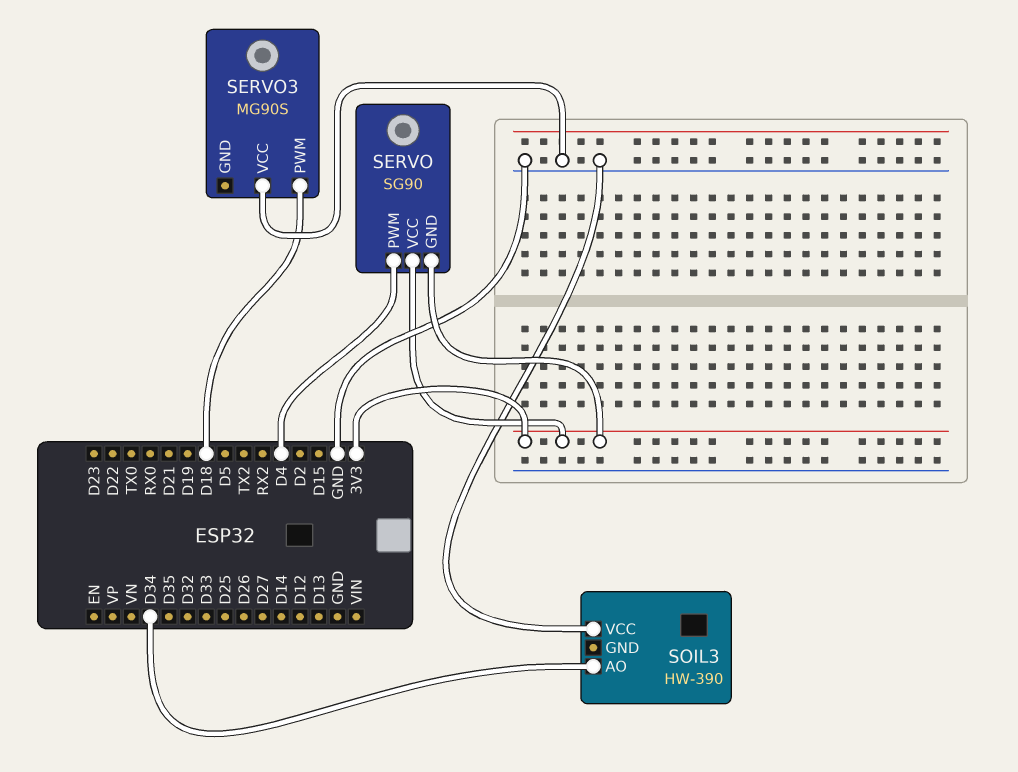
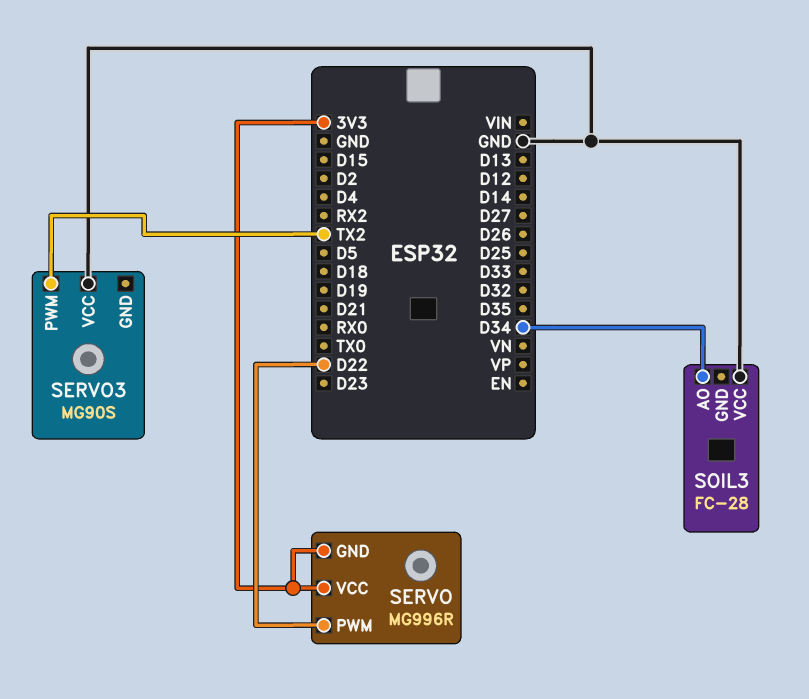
SERVO: SG90 -> MG996R
SERVO pin PWM: D4 -> D22
SERVO3 pin PWM: D18 -> TX2
SOIL3: HW-390 -> FC-28

